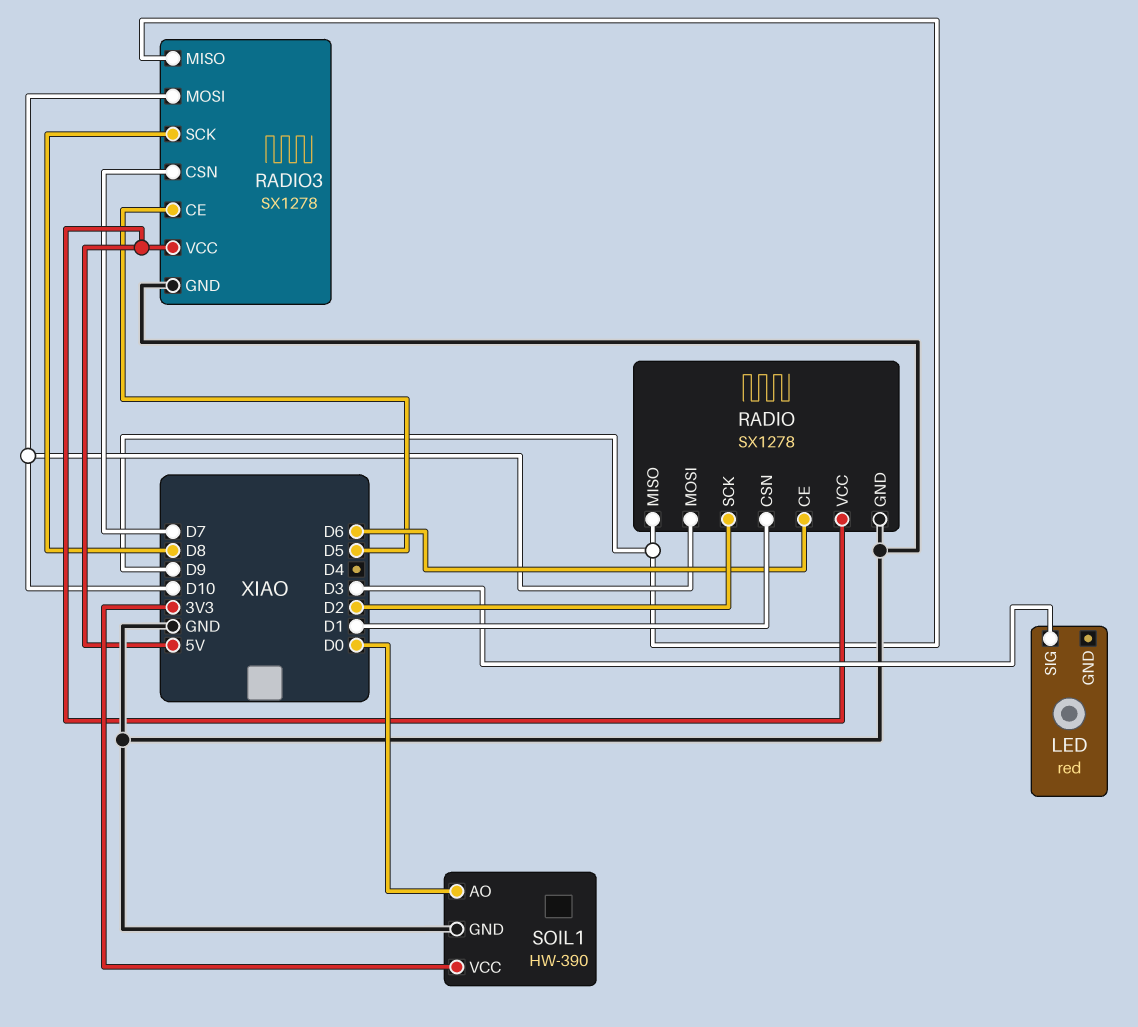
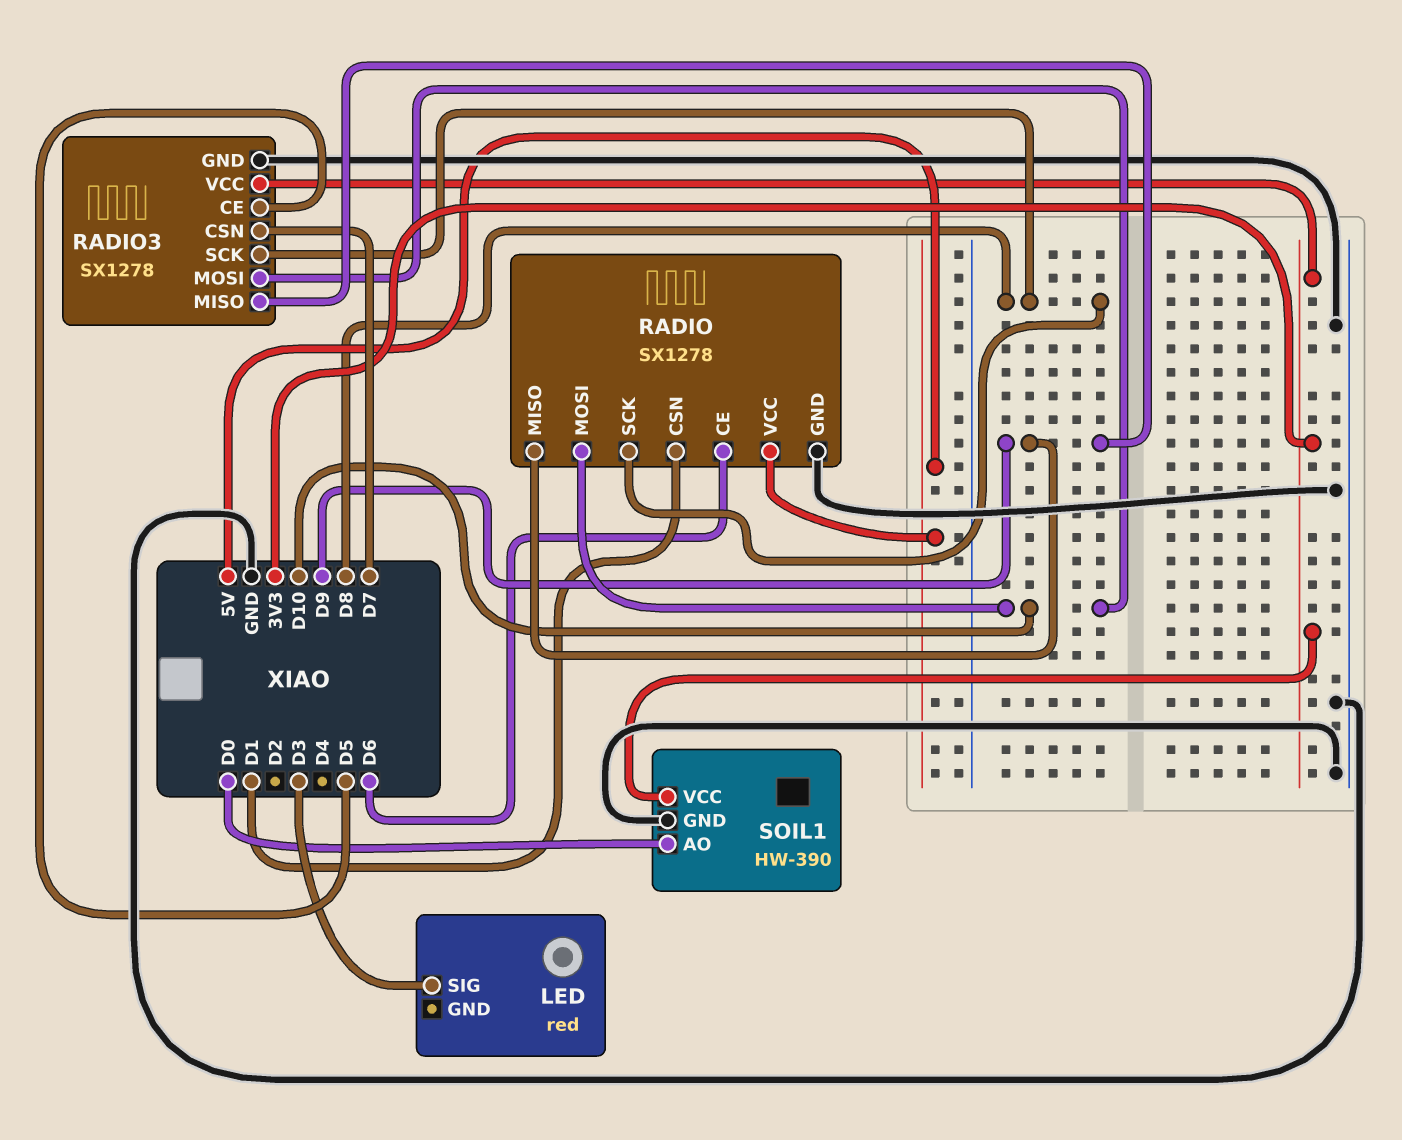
RADIO pin SCK: D2 -> D8
RADIO3 pin VCC: 5V -> 3V3

